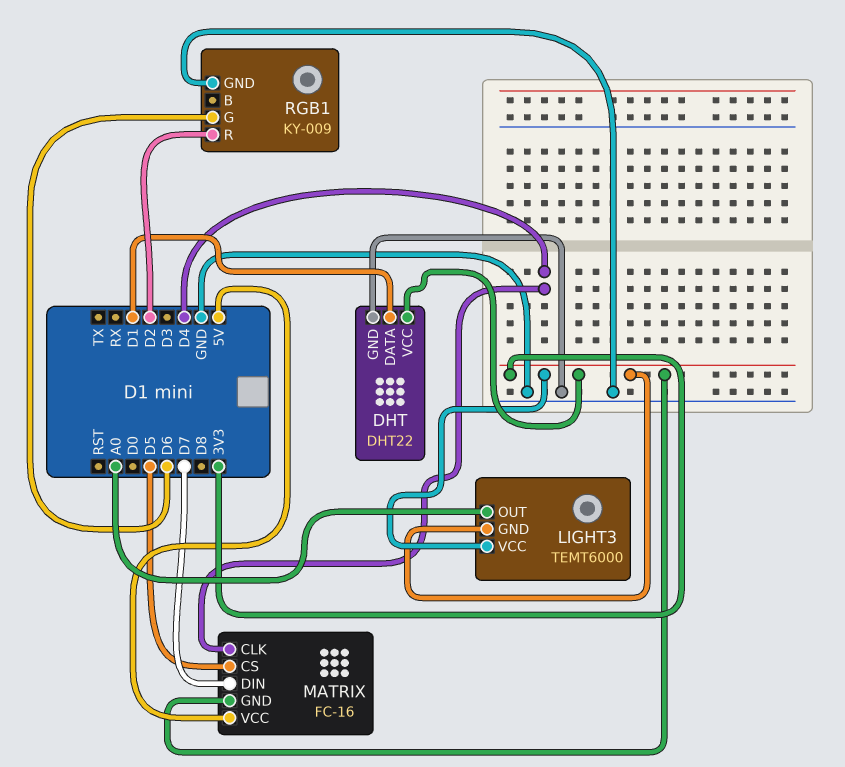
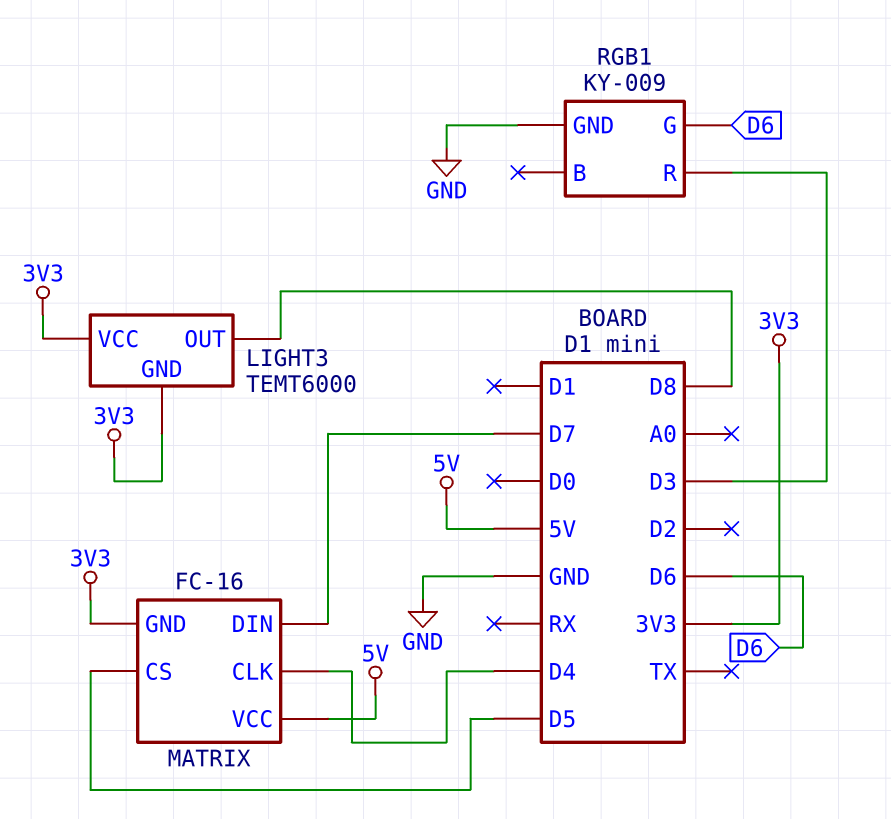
DHT: DHT22 -> none
DHT pin DATA: D1 -> none
DHT pin GND: GND -> none
DHT pin VCC: 3V3 -> none
LIGHT3 pin OUT: A0 -> D8
RGB1 pin R: D2 -> D3

